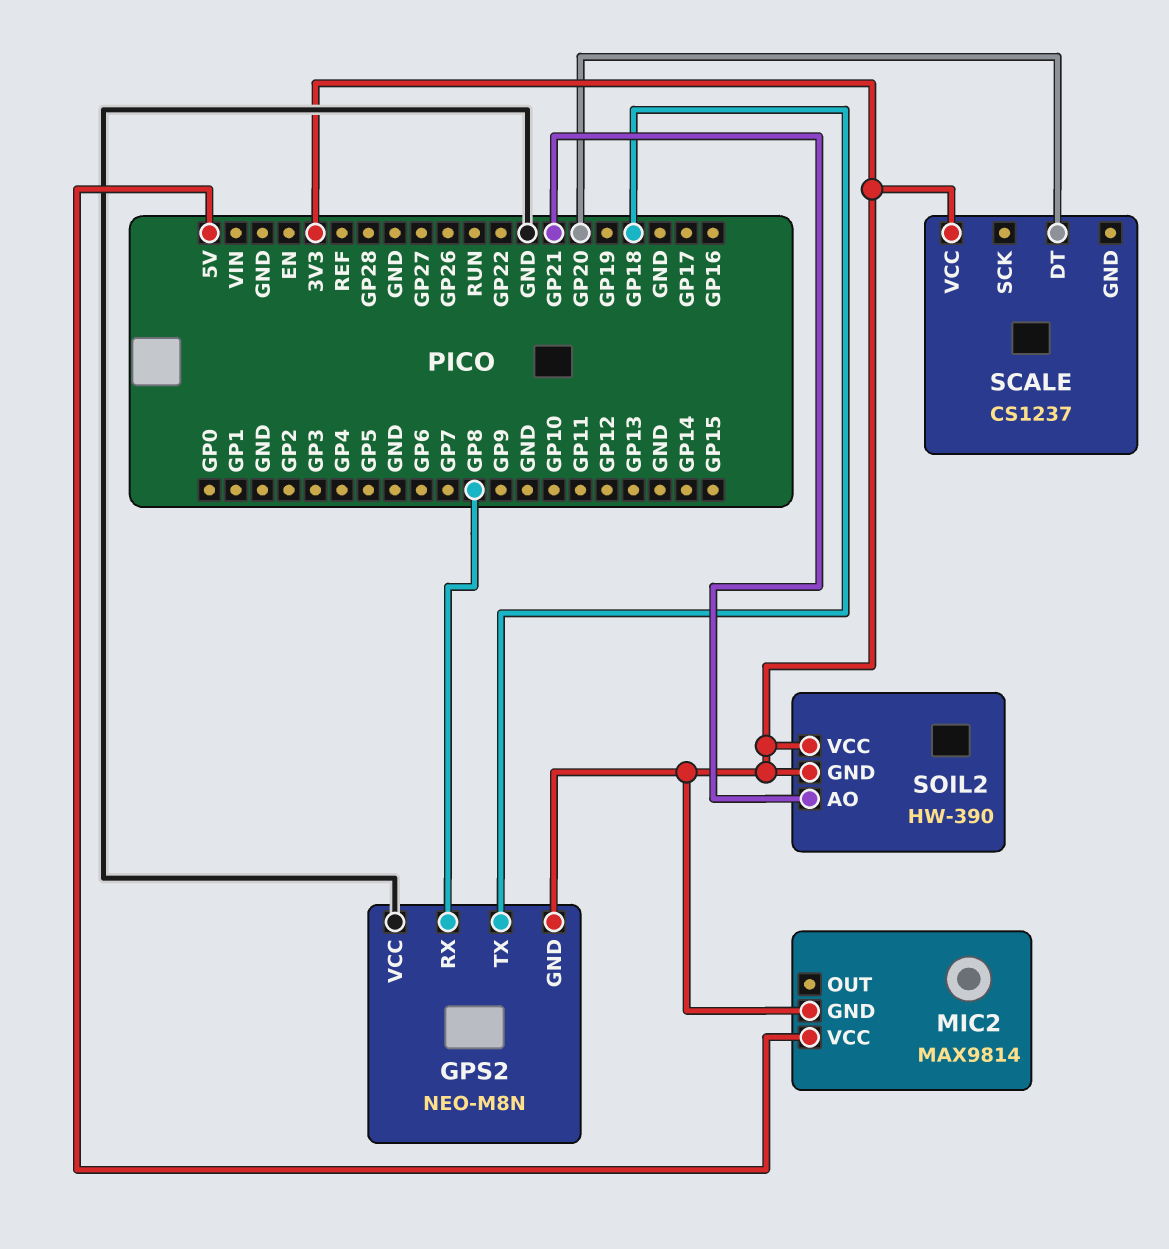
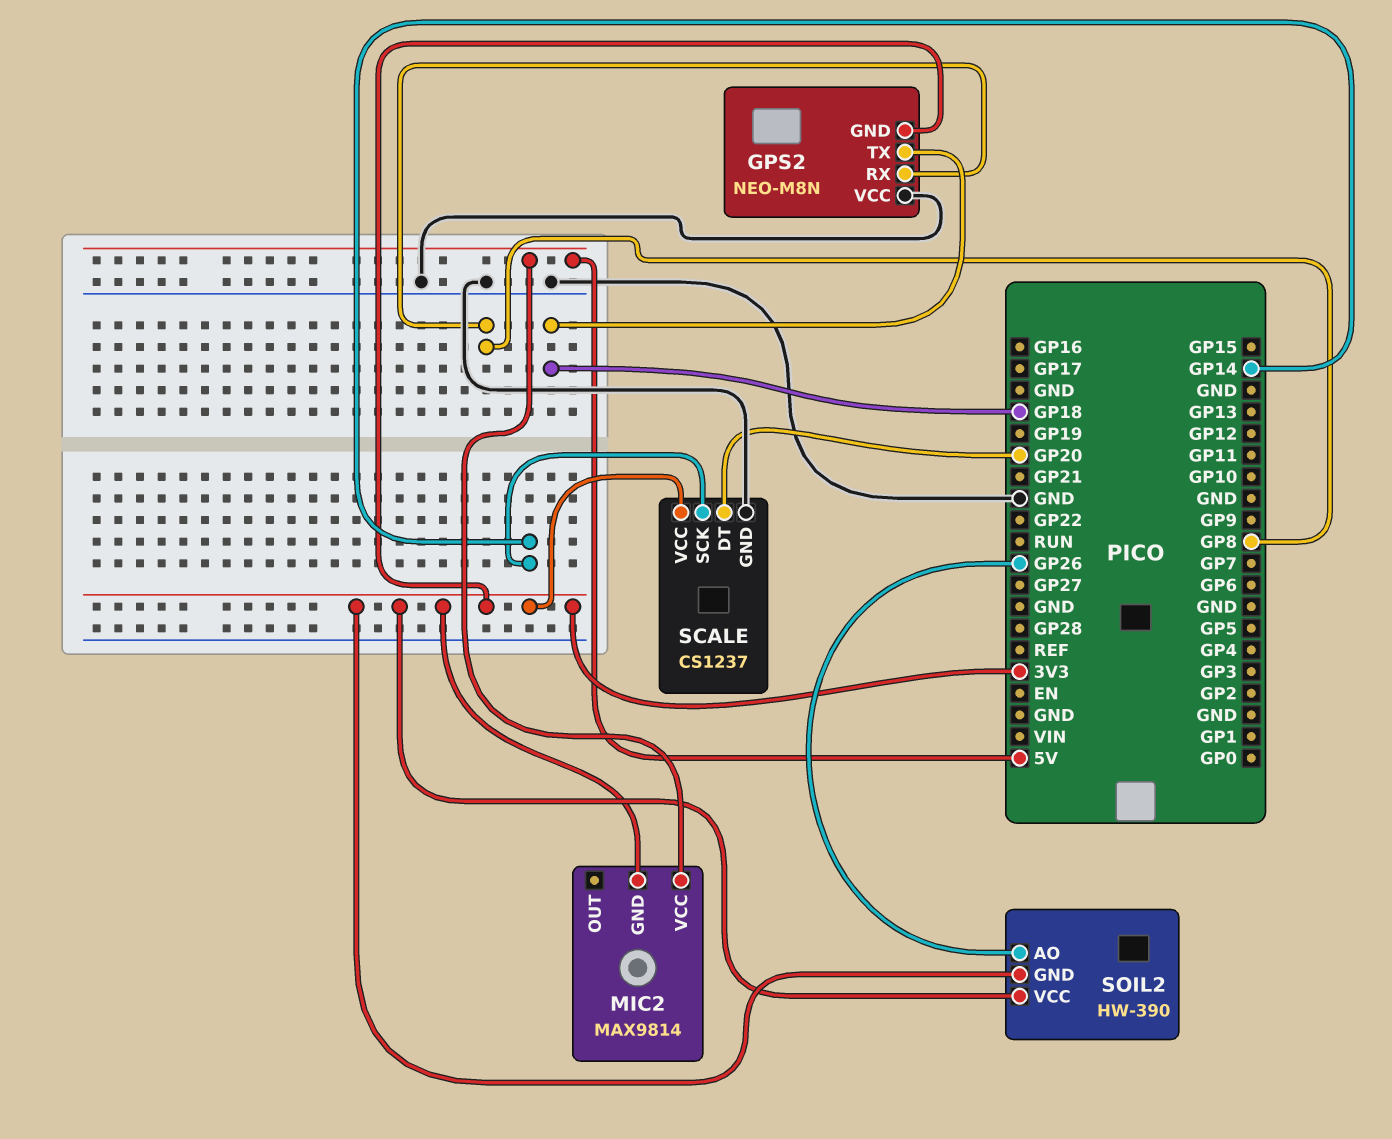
SCALE pin GND: none -> GND
SCALE pin SCK: none -> GP14
SOIL2 pin AO: GP21 -> GP26

